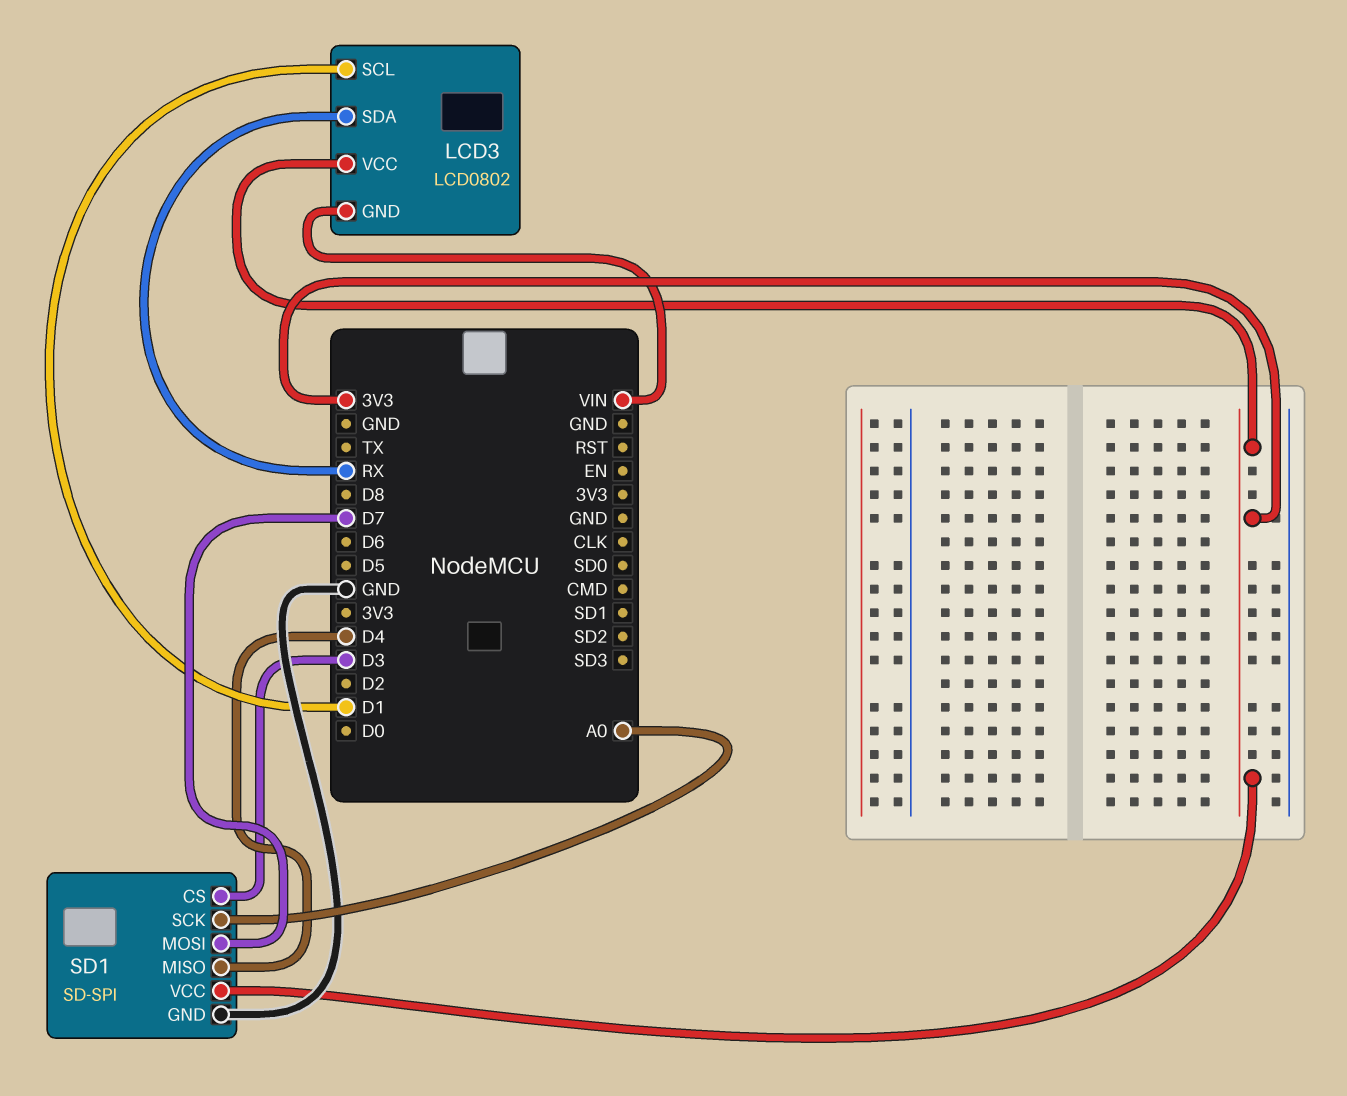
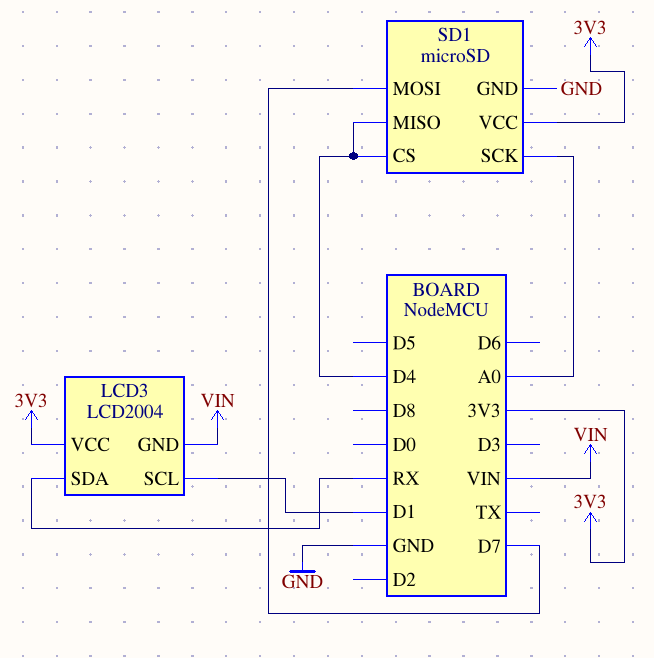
LCD3: LCD0802 -> LCD2004
SD1: SD-SPI -> microSD
SD1 pin CS: D3 -> D4

